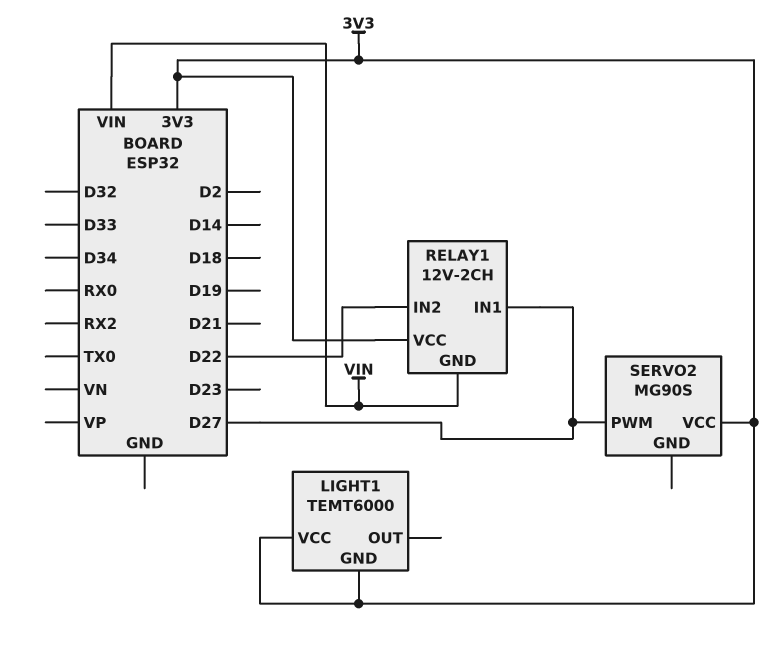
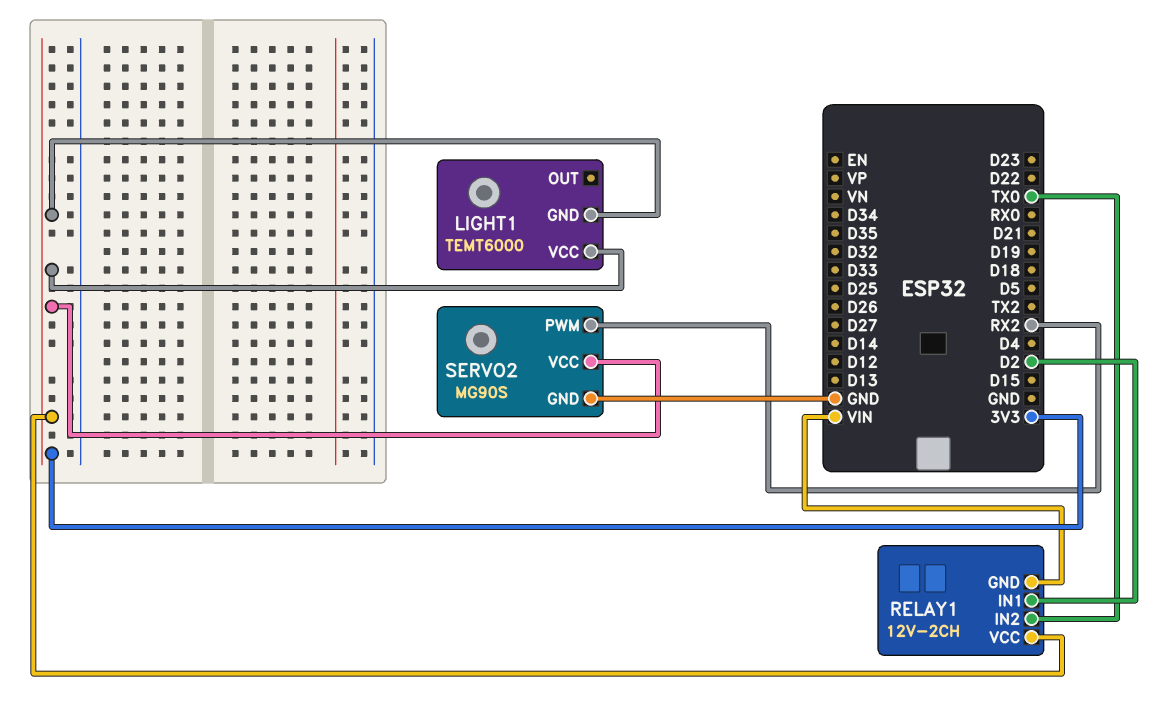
RELAY1 pin IN1: D27 -> D2
RELAY1 pin IN2: D22 -> TX0
SERVO2 pin GND: none -> GND
SERVO2 pin PWM: D27 -> RX2

